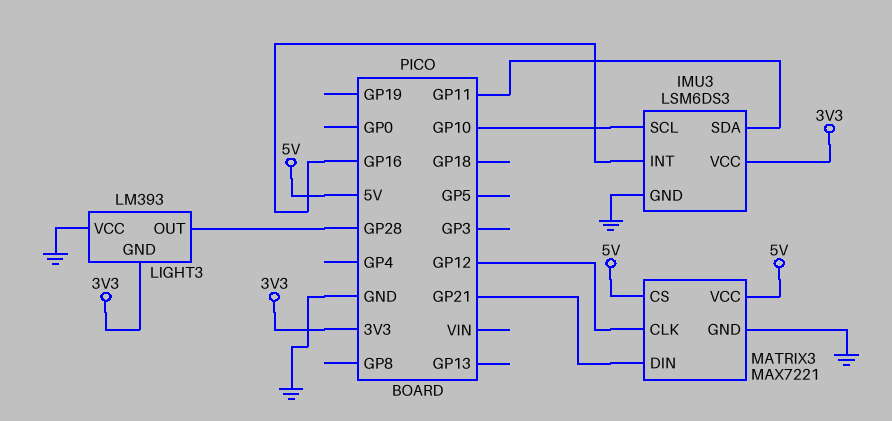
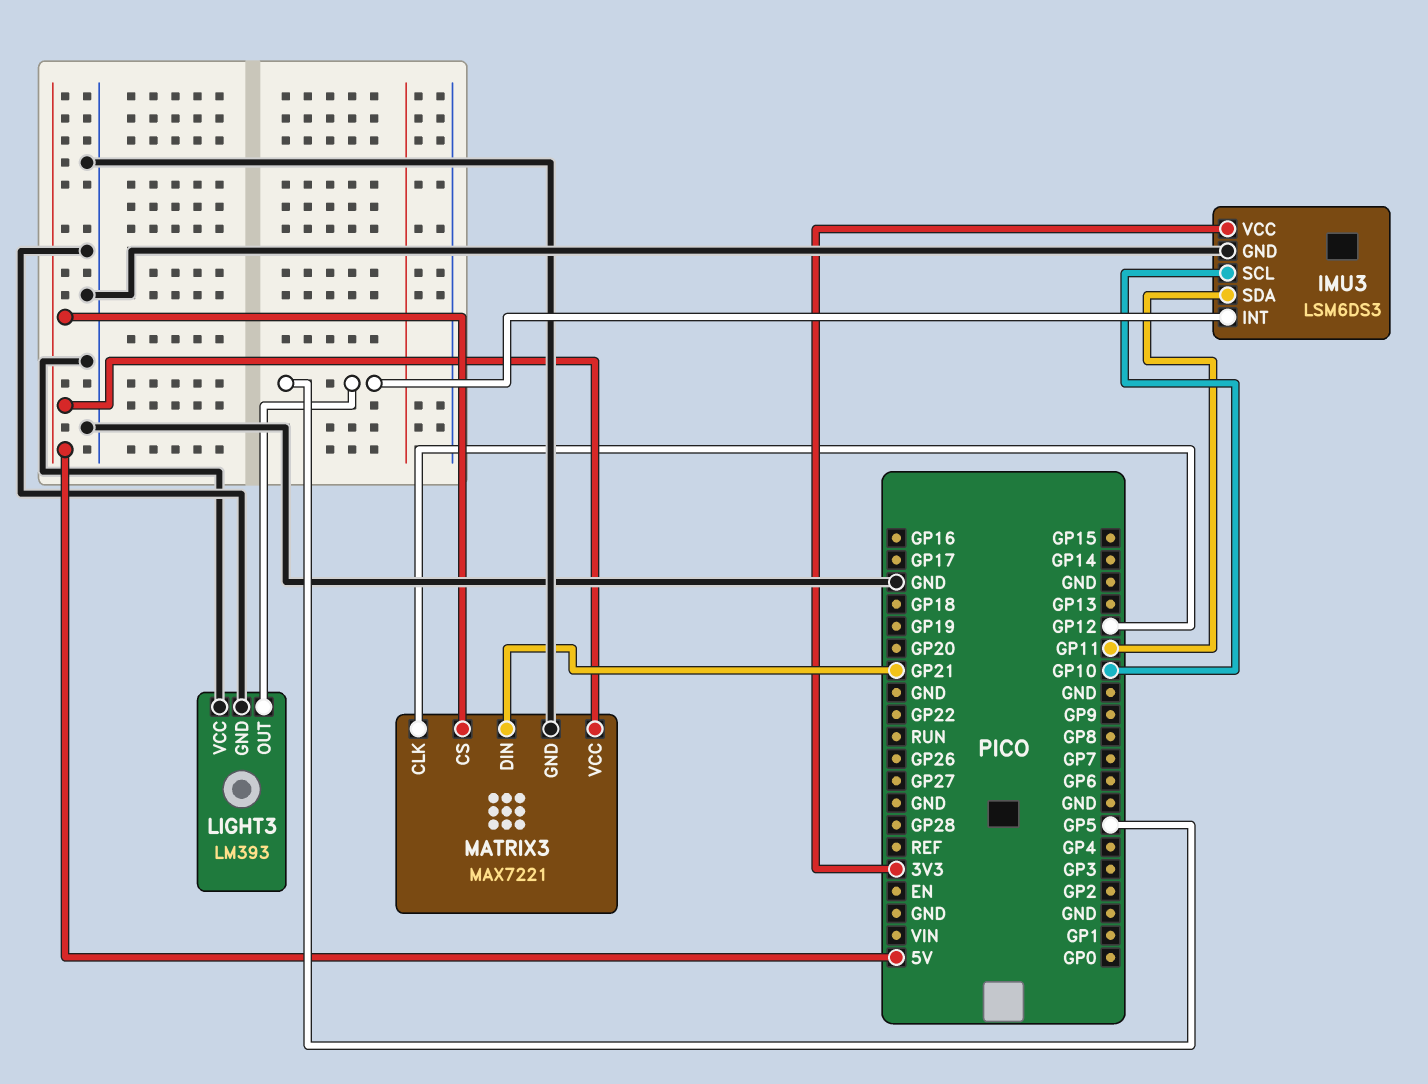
IMU3 pin INT: GP16 -> GP5
LIGHT3 pin GND: 3V3 -> GND
LIGHT3 pin OUT: GP28 -> GP5

